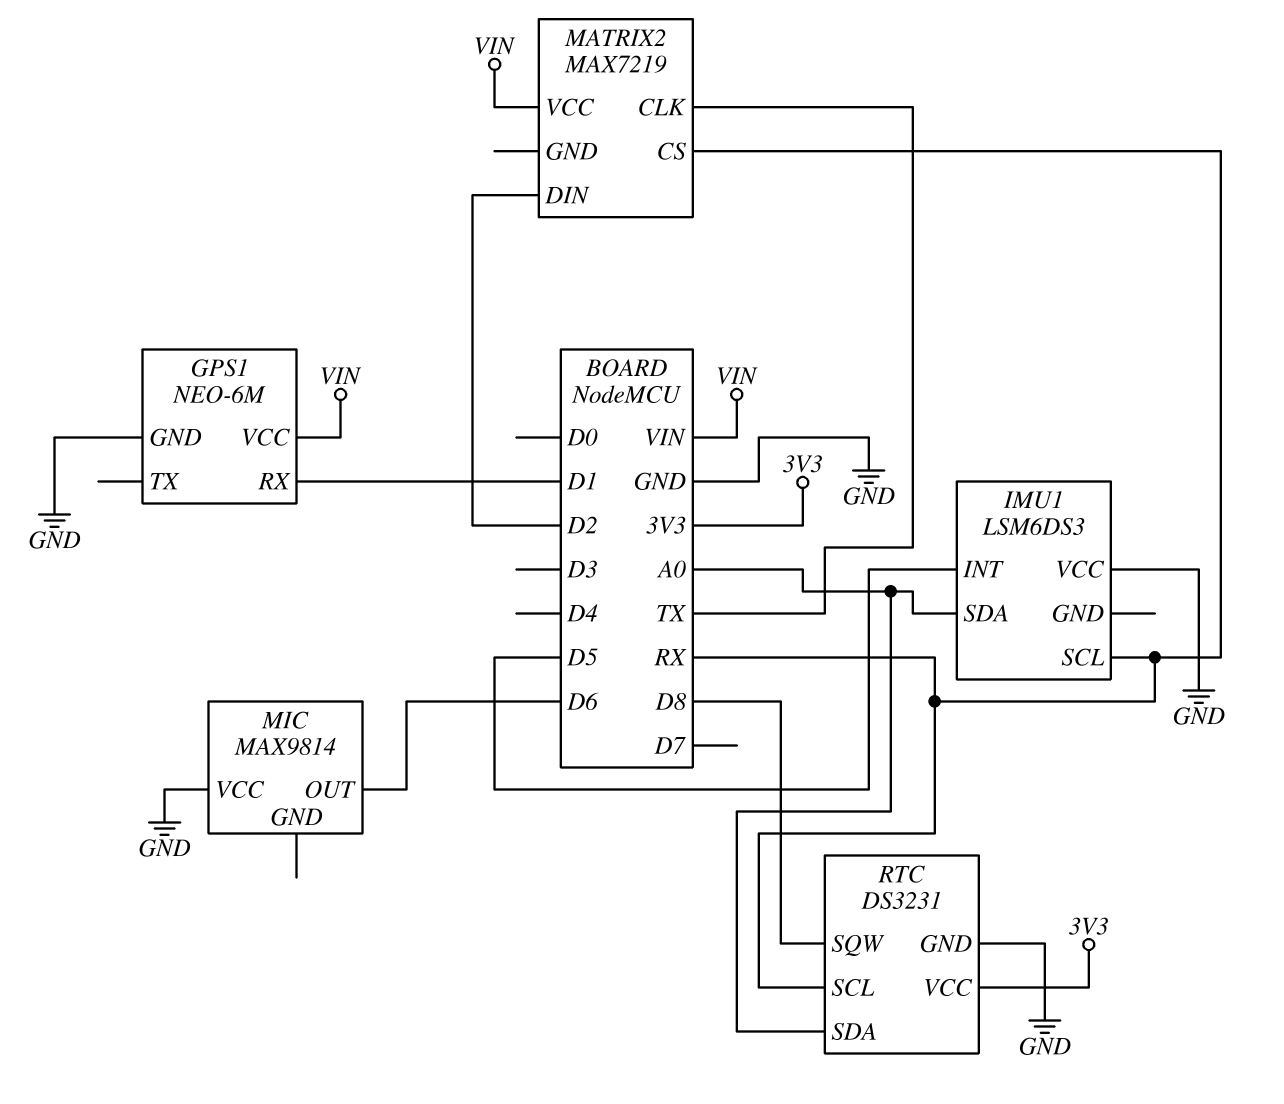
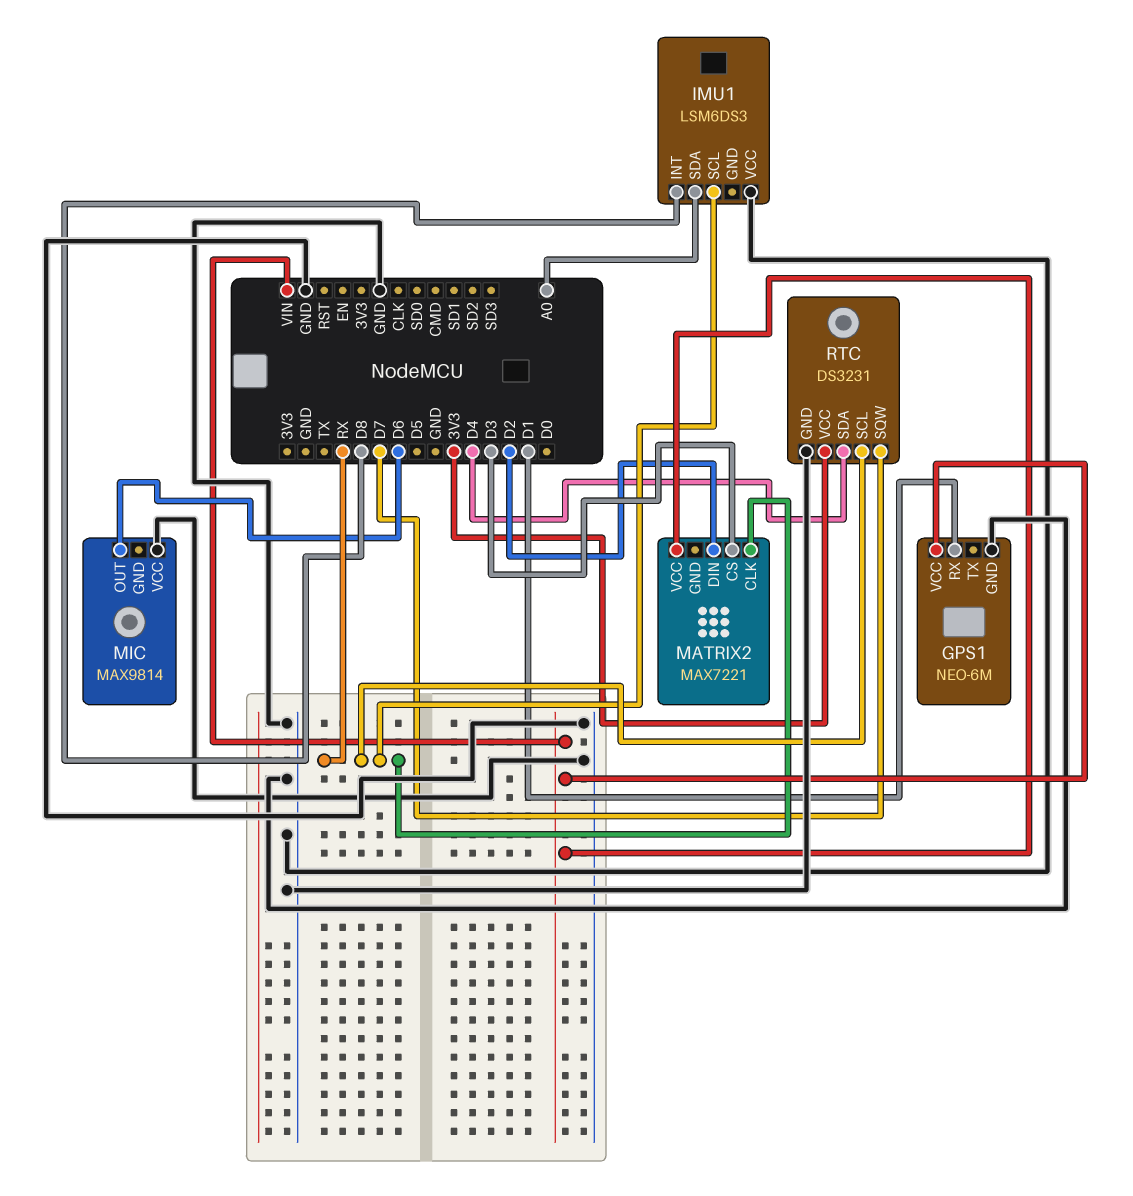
IMU1 pin INT: D5 -> D8
MATRIX2: MAX7219 -> MAX7221
MATRIX2 pin CLK: TX -> RX
MATRIX2 pin CS: RX -> D3
RTC pin SDA: A0 -> D4
RTC pin SQW: D8 -> D7

